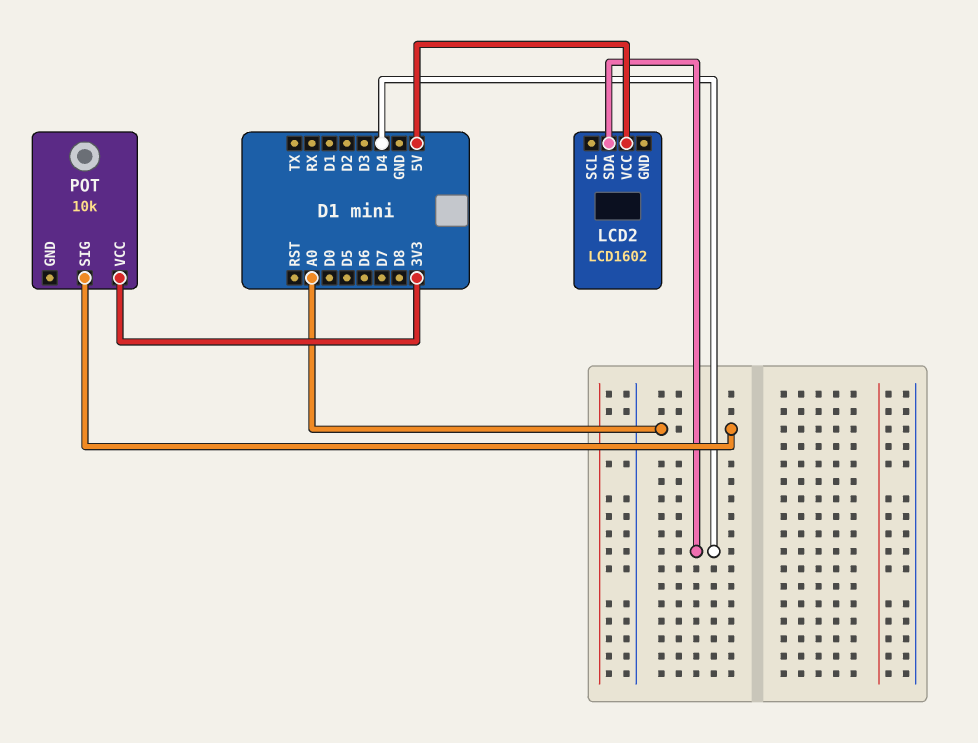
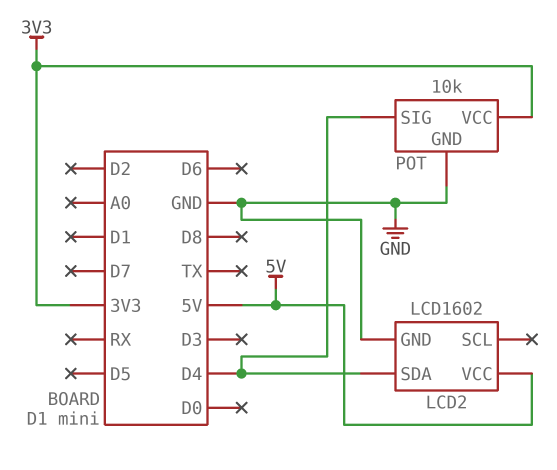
LCD2 pin GND: none -> GND
POT pin GND: none -> GND
POT pin SIG: A0 -> D4

